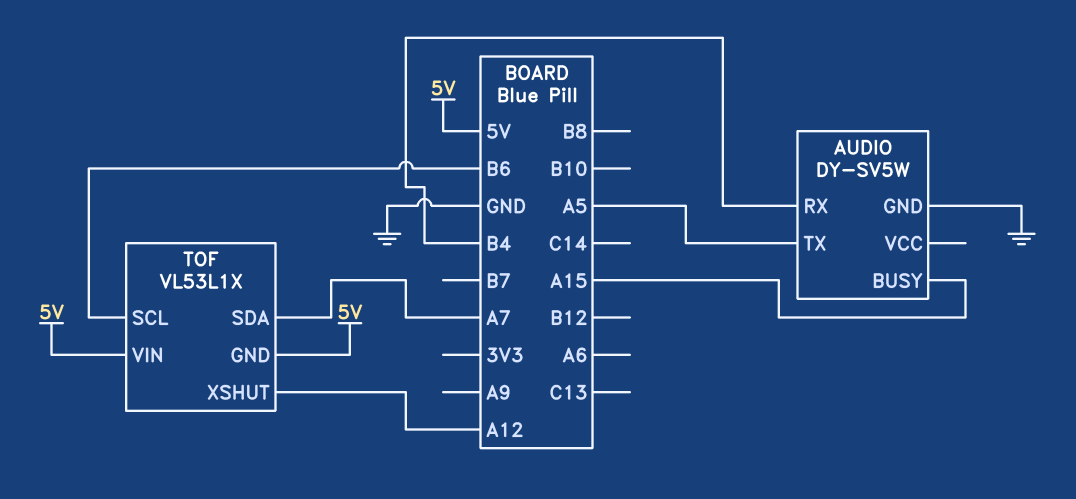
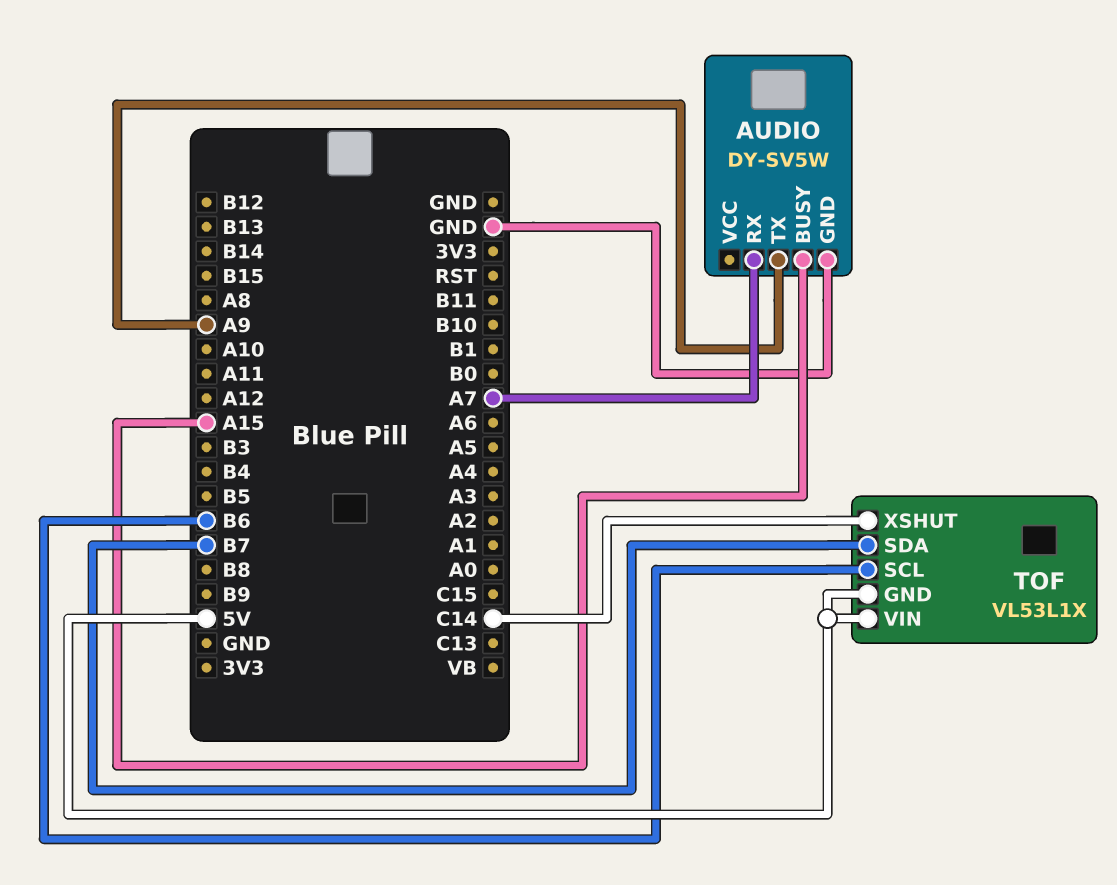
AUDIO pin RX: B4 -> A7
AUDIO pin TX: A5 -> A9
TOF pin SDA: A7 -> B7
TOF pin XSHUT: A12 -> C14

